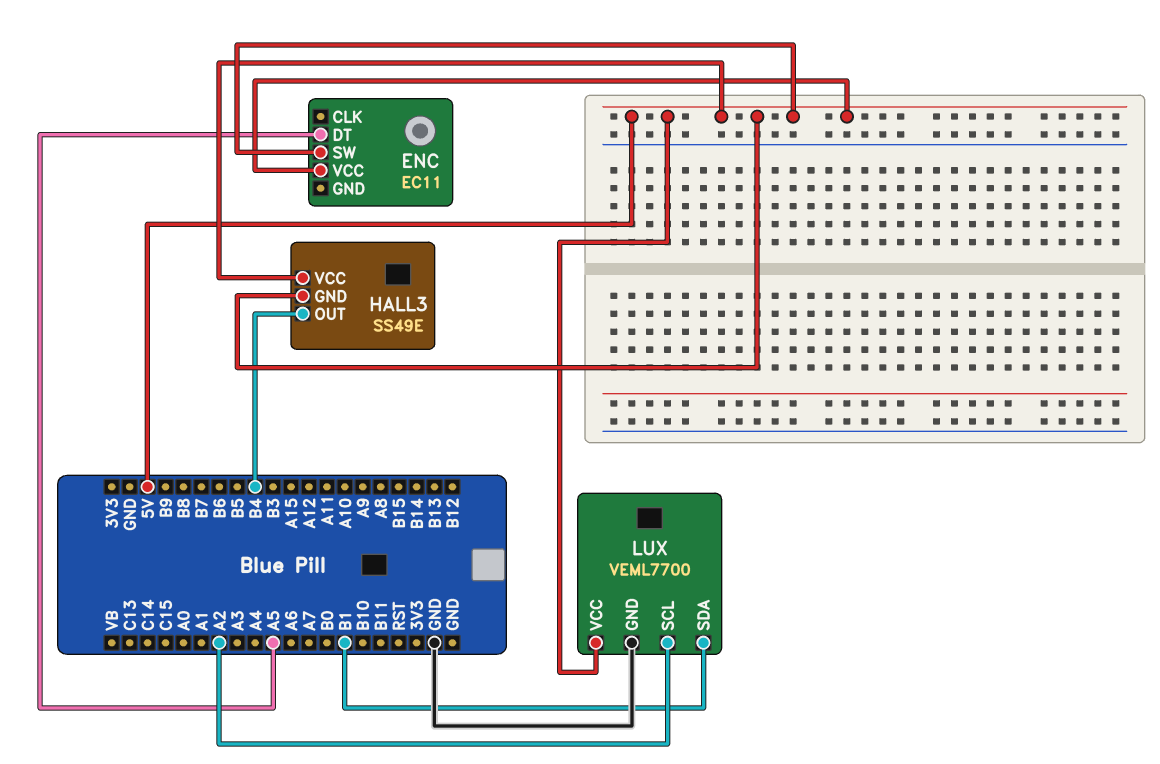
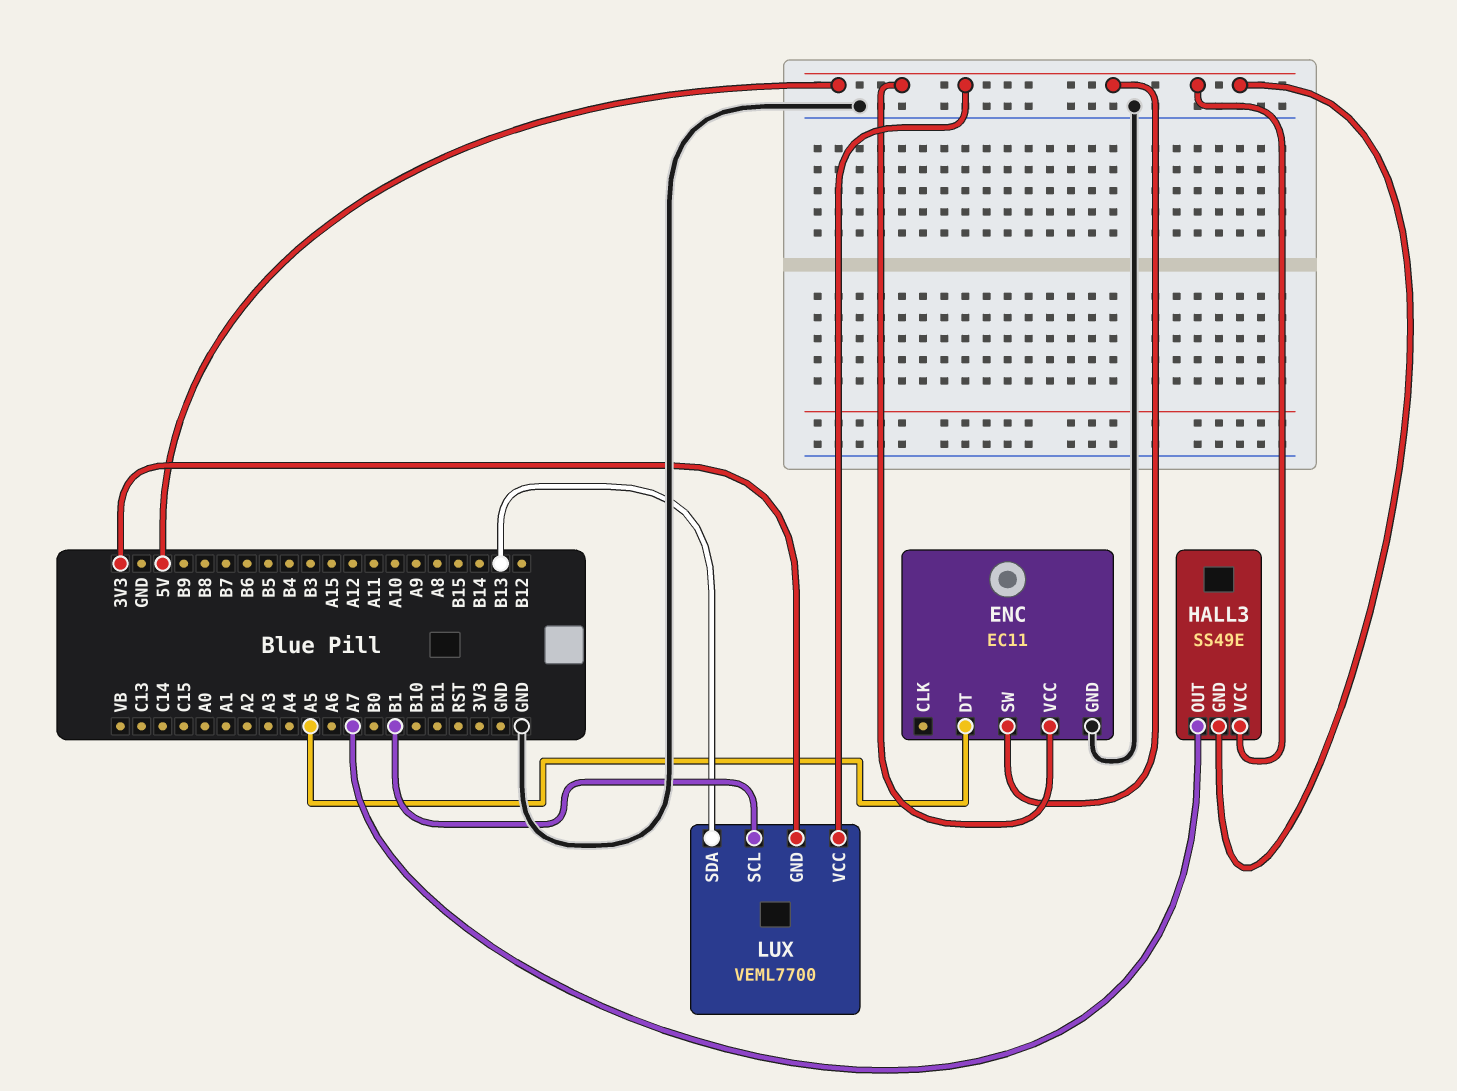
ENC pin GND: none -> GND
HALL3 pin OUT: B4 -> A7
LUX pin GND: GND -> 3V3
LUX pin SCL: A2 -> B1
LUX pin SDA: B1 -> B13

